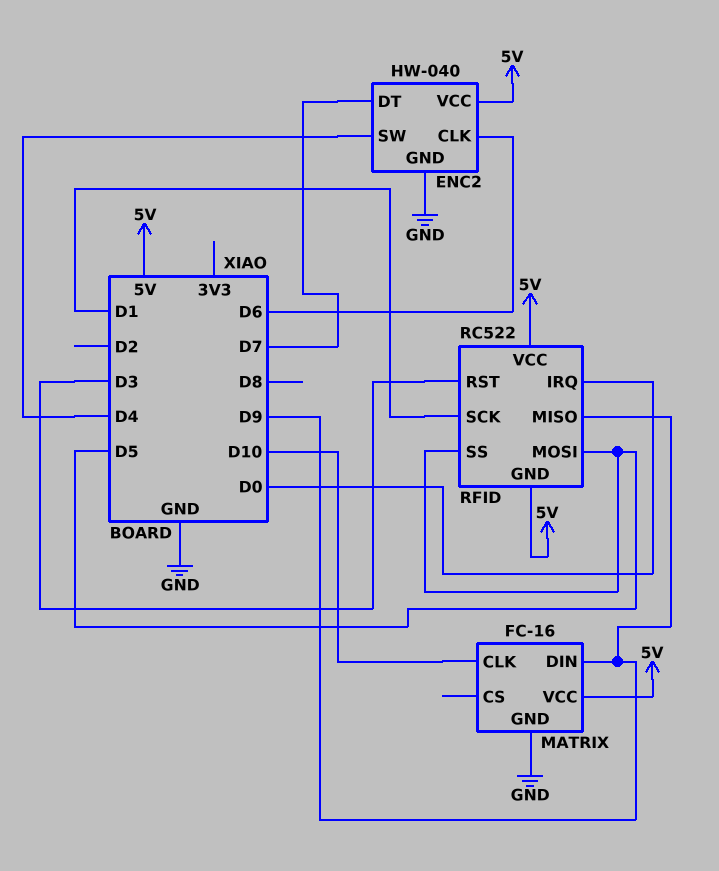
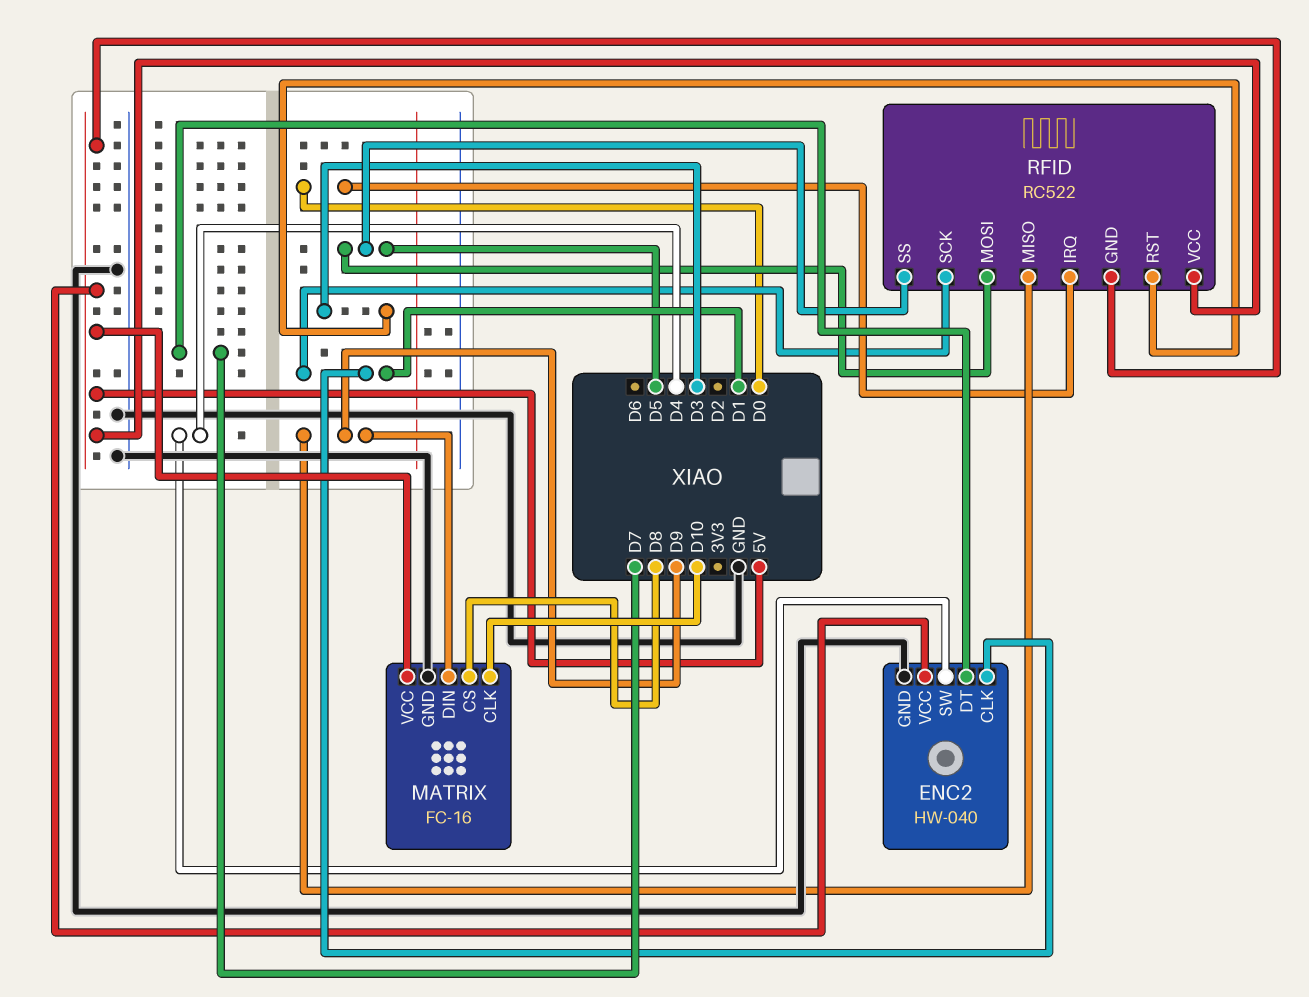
ENC2 pin CLK: D6 -> D1
MATRIX pin CS: none -> D8

